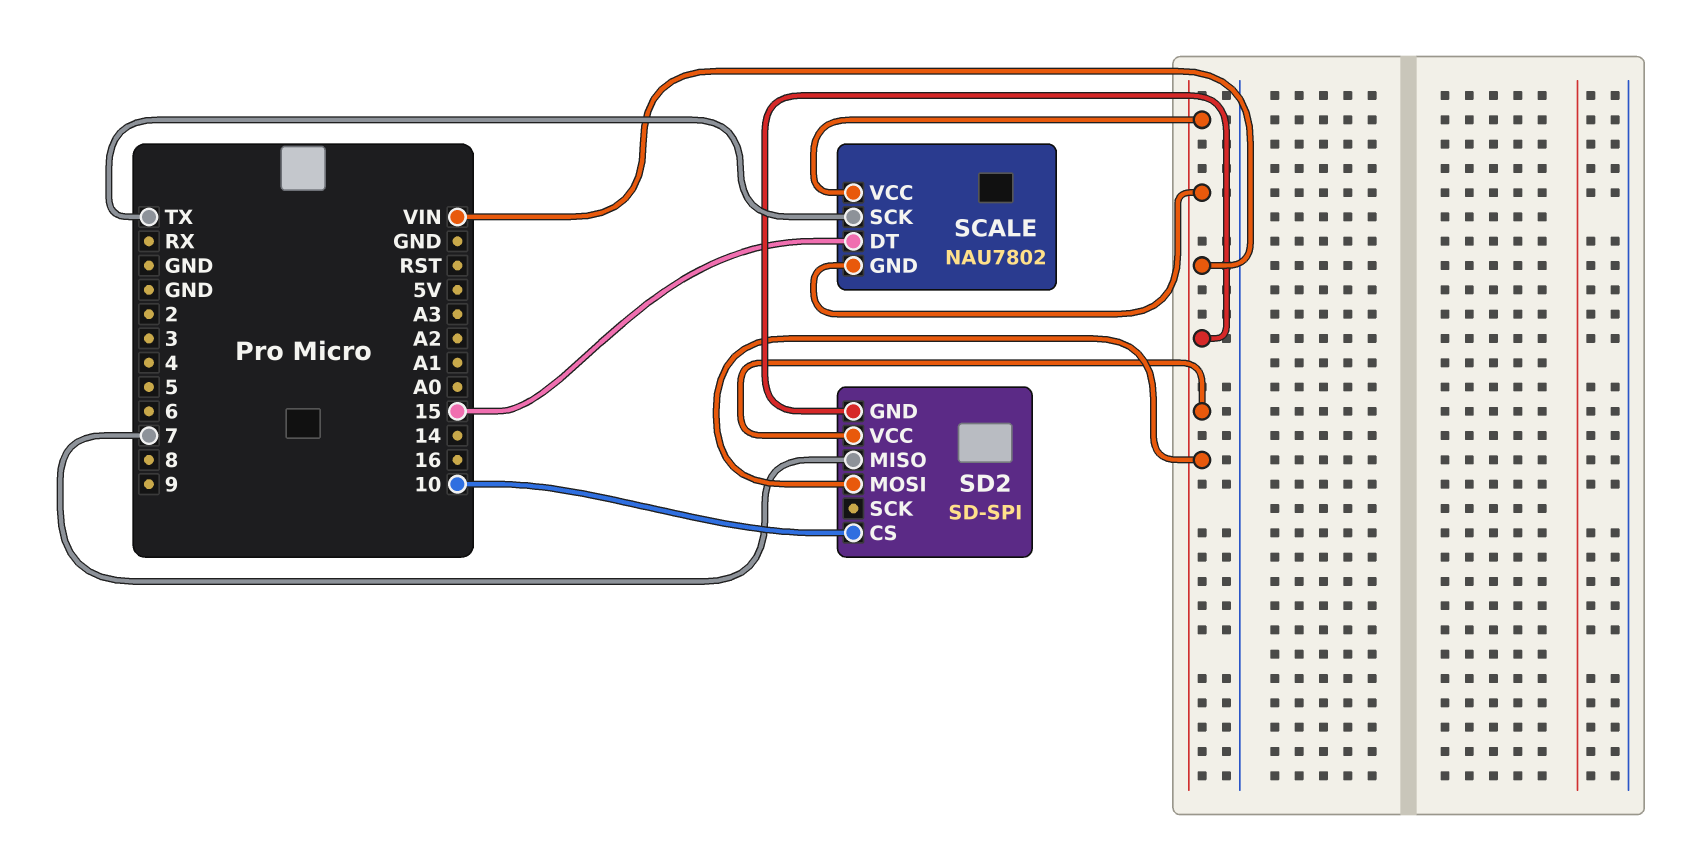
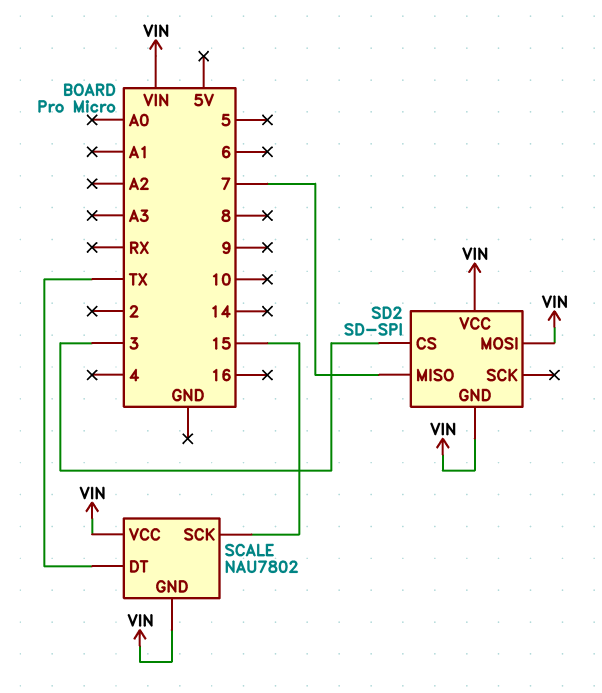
SCALE pin DT: 15 -> TX
SCALE pin SCK: TX -> 15
SD2 pin CS: 10 -> 3

